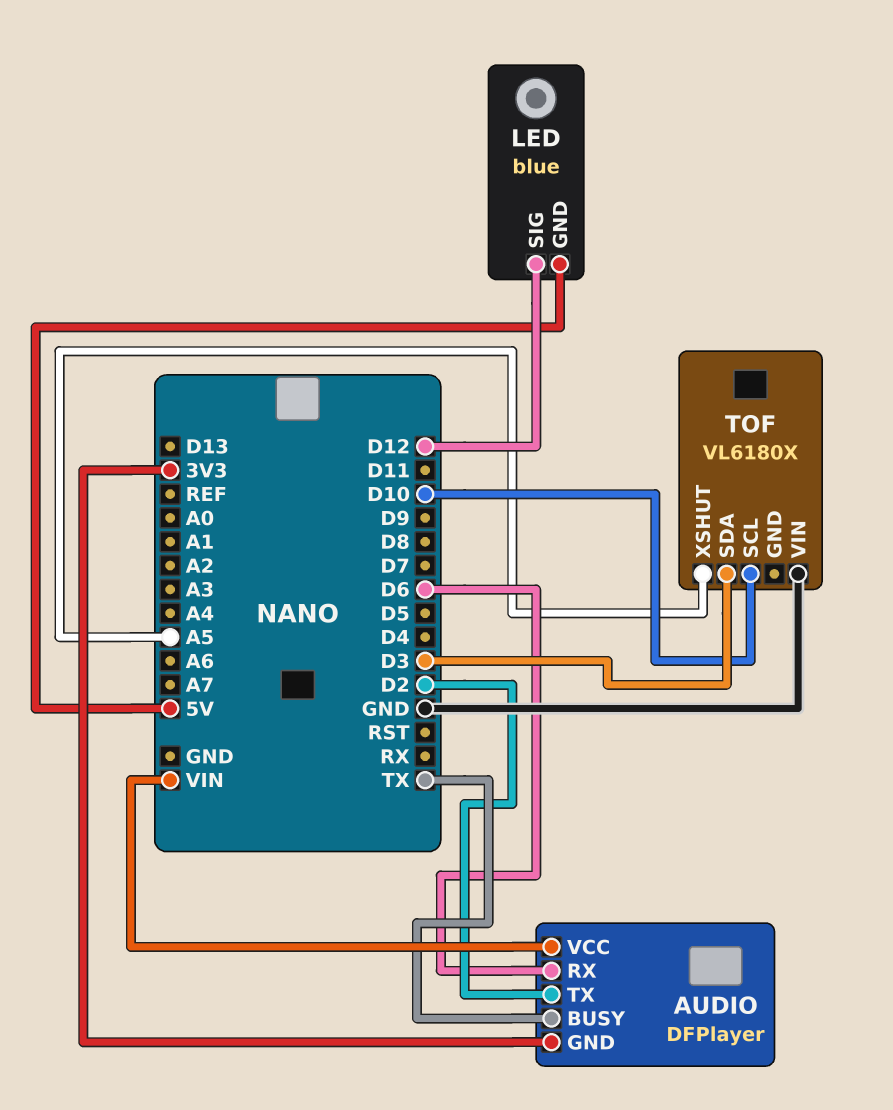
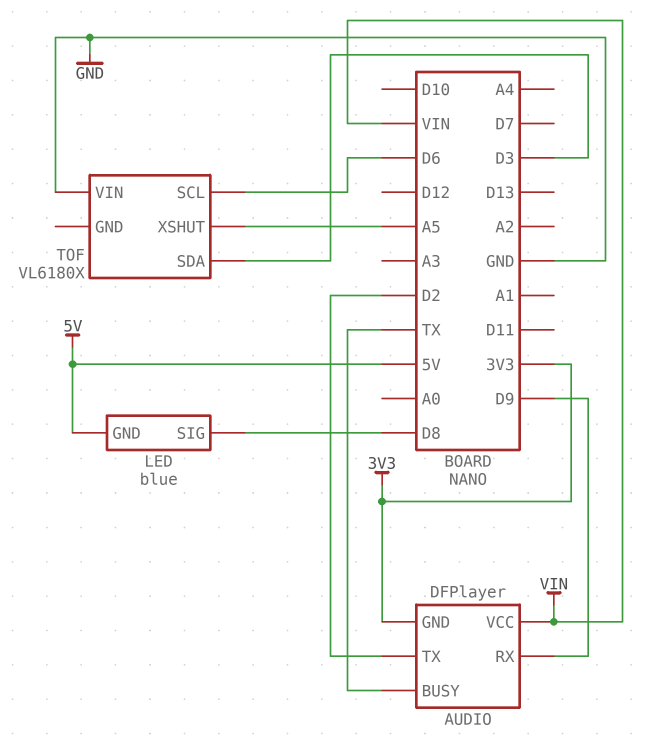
AUDIO pin RX: D6 -> D9
LED pin SIG: D12 -> D8
TOF pin SCL: D10 -> D6

